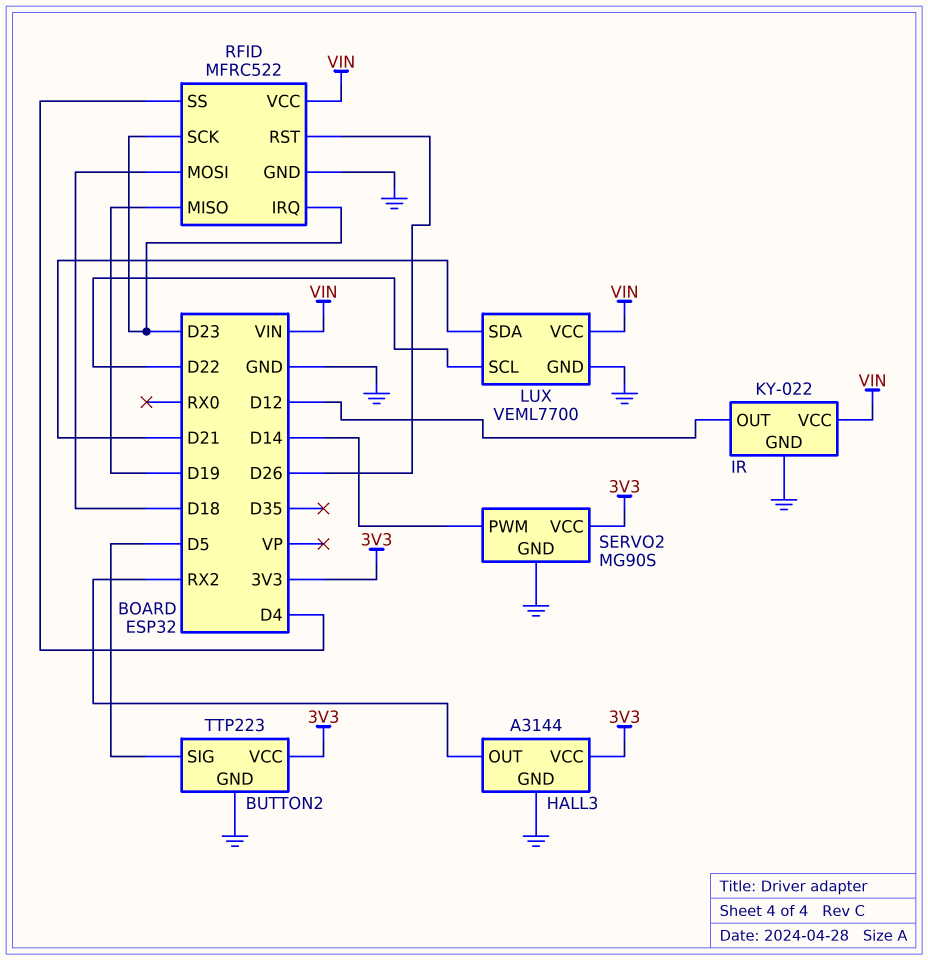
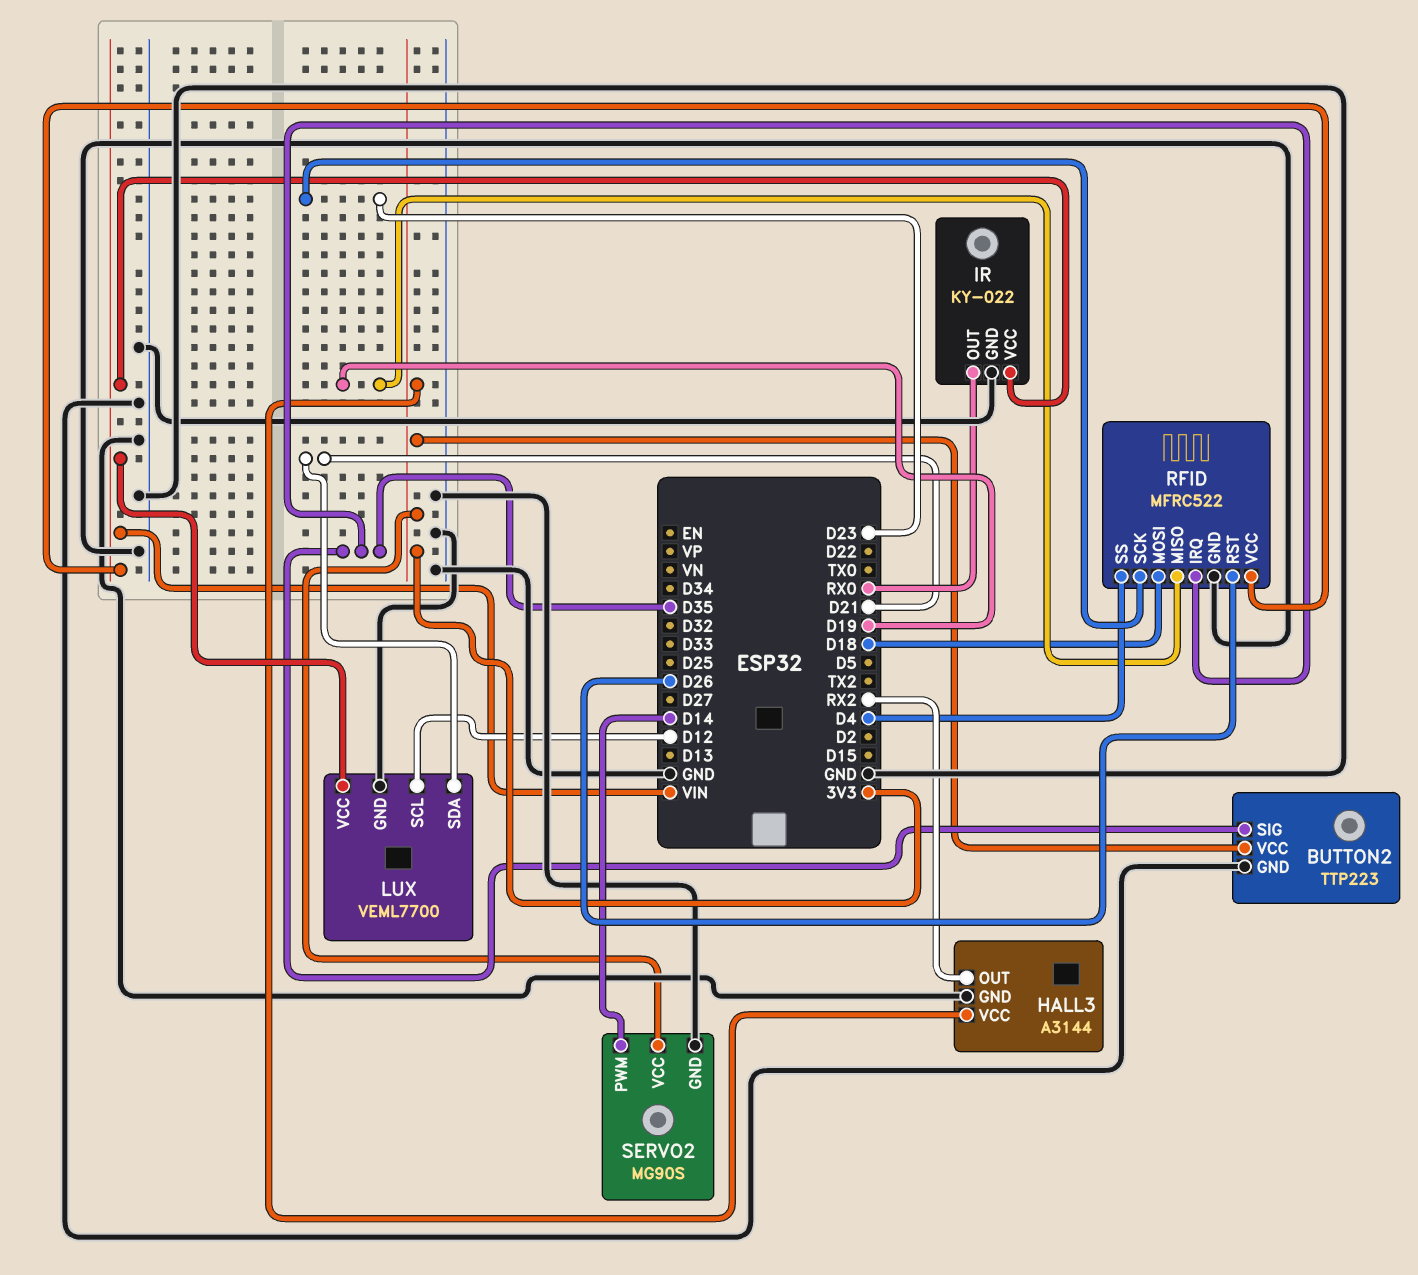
BUTTON2 pin SIG: D5 -> D35
IR pin OUT: D12 -> RX0
LUX pin SCL: D22 -> D12
RFID pin IRQ: D23 -> D35

